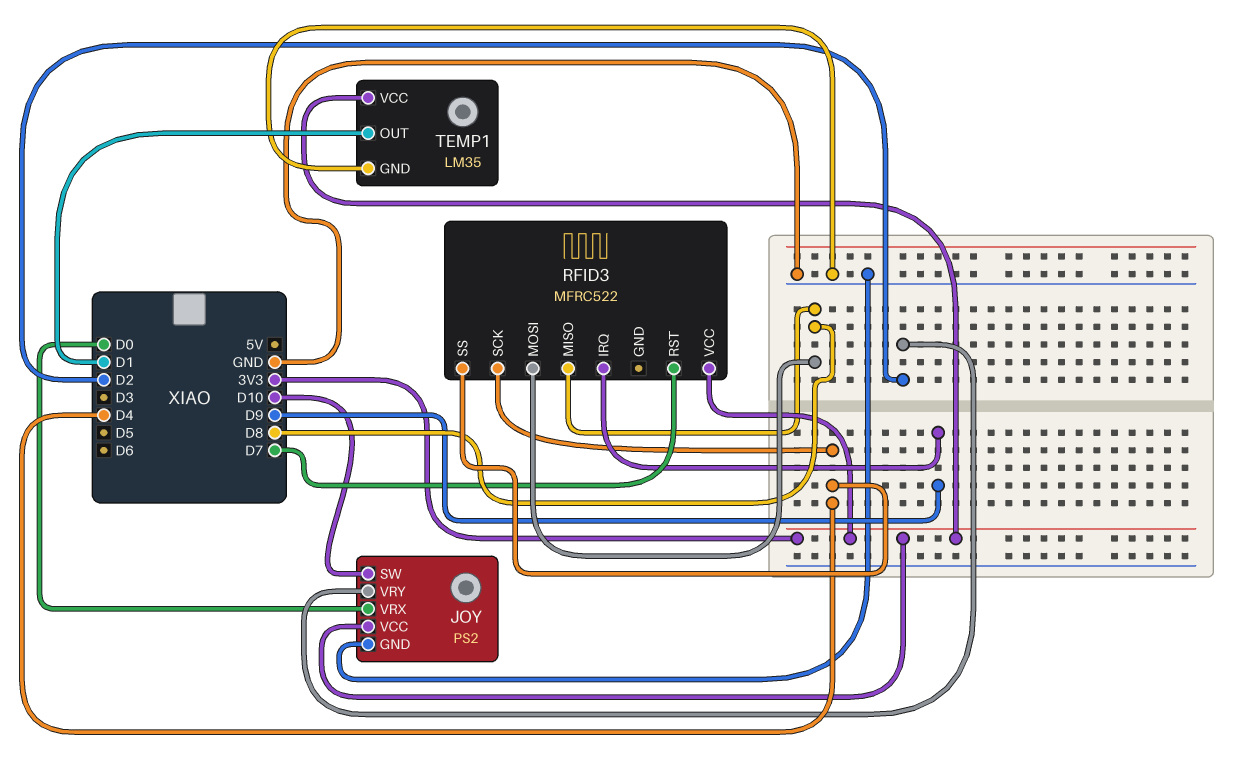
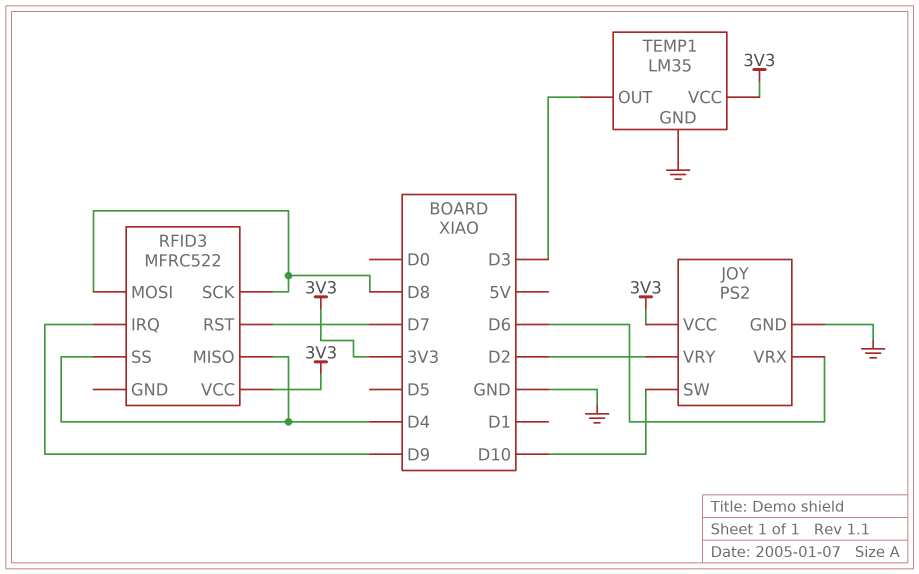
JOY pin VRX: D0 -> D6
RFID3 pin MISO: D8 -> D4
RFID3 pin SCK: D4 -> D8
TEMP1 pin OUT: D1 -> D3

